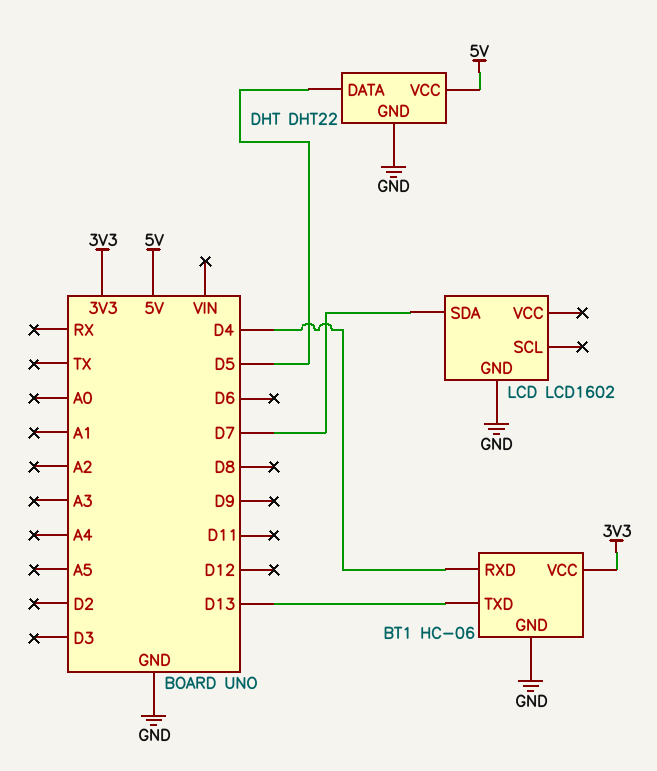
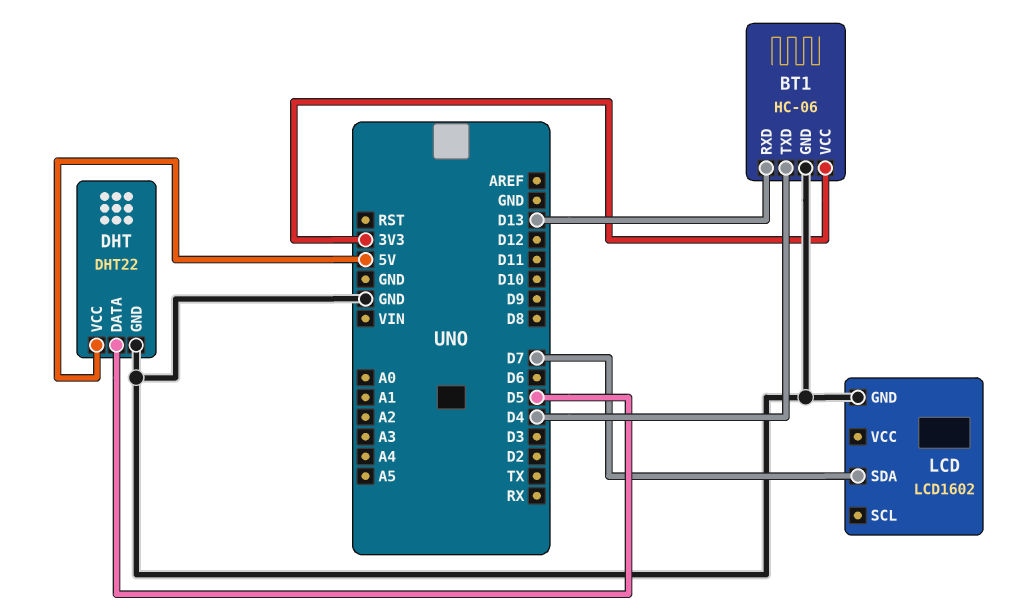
BT1 pin RXD: D4 -> D13
BT1 pin TXD: D13 -> D4

